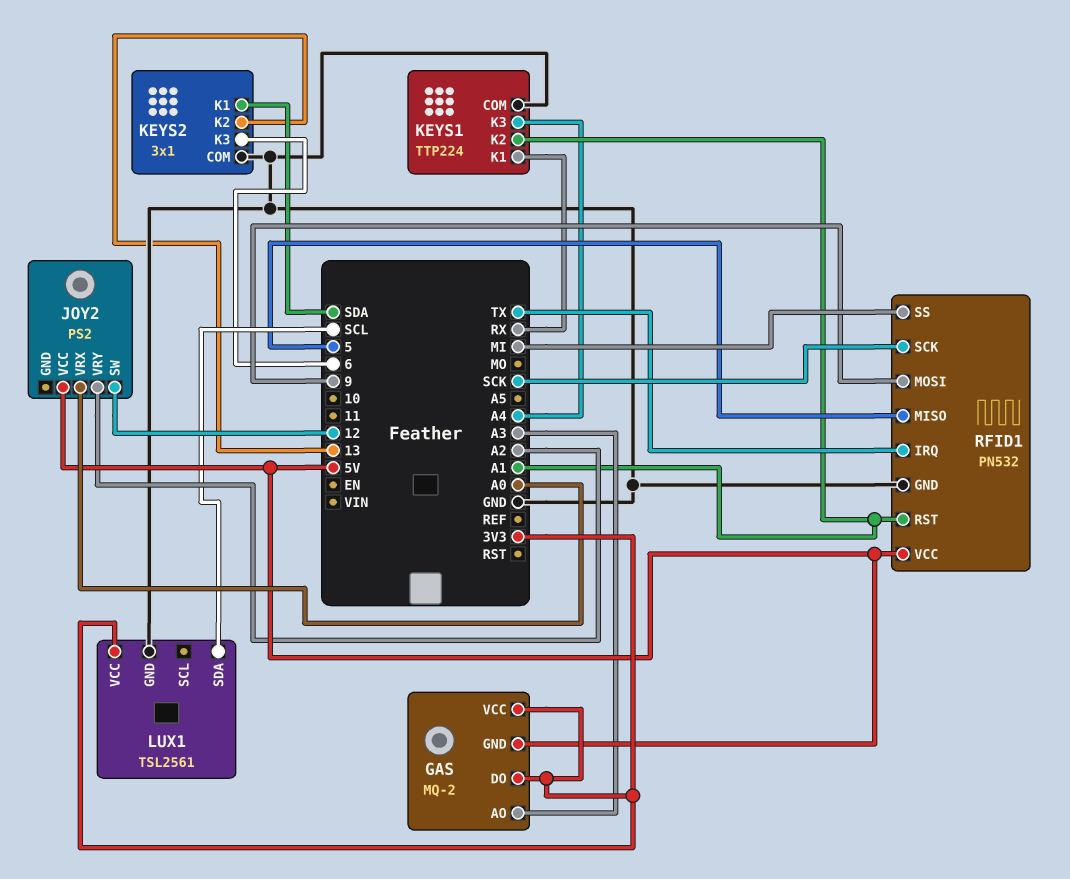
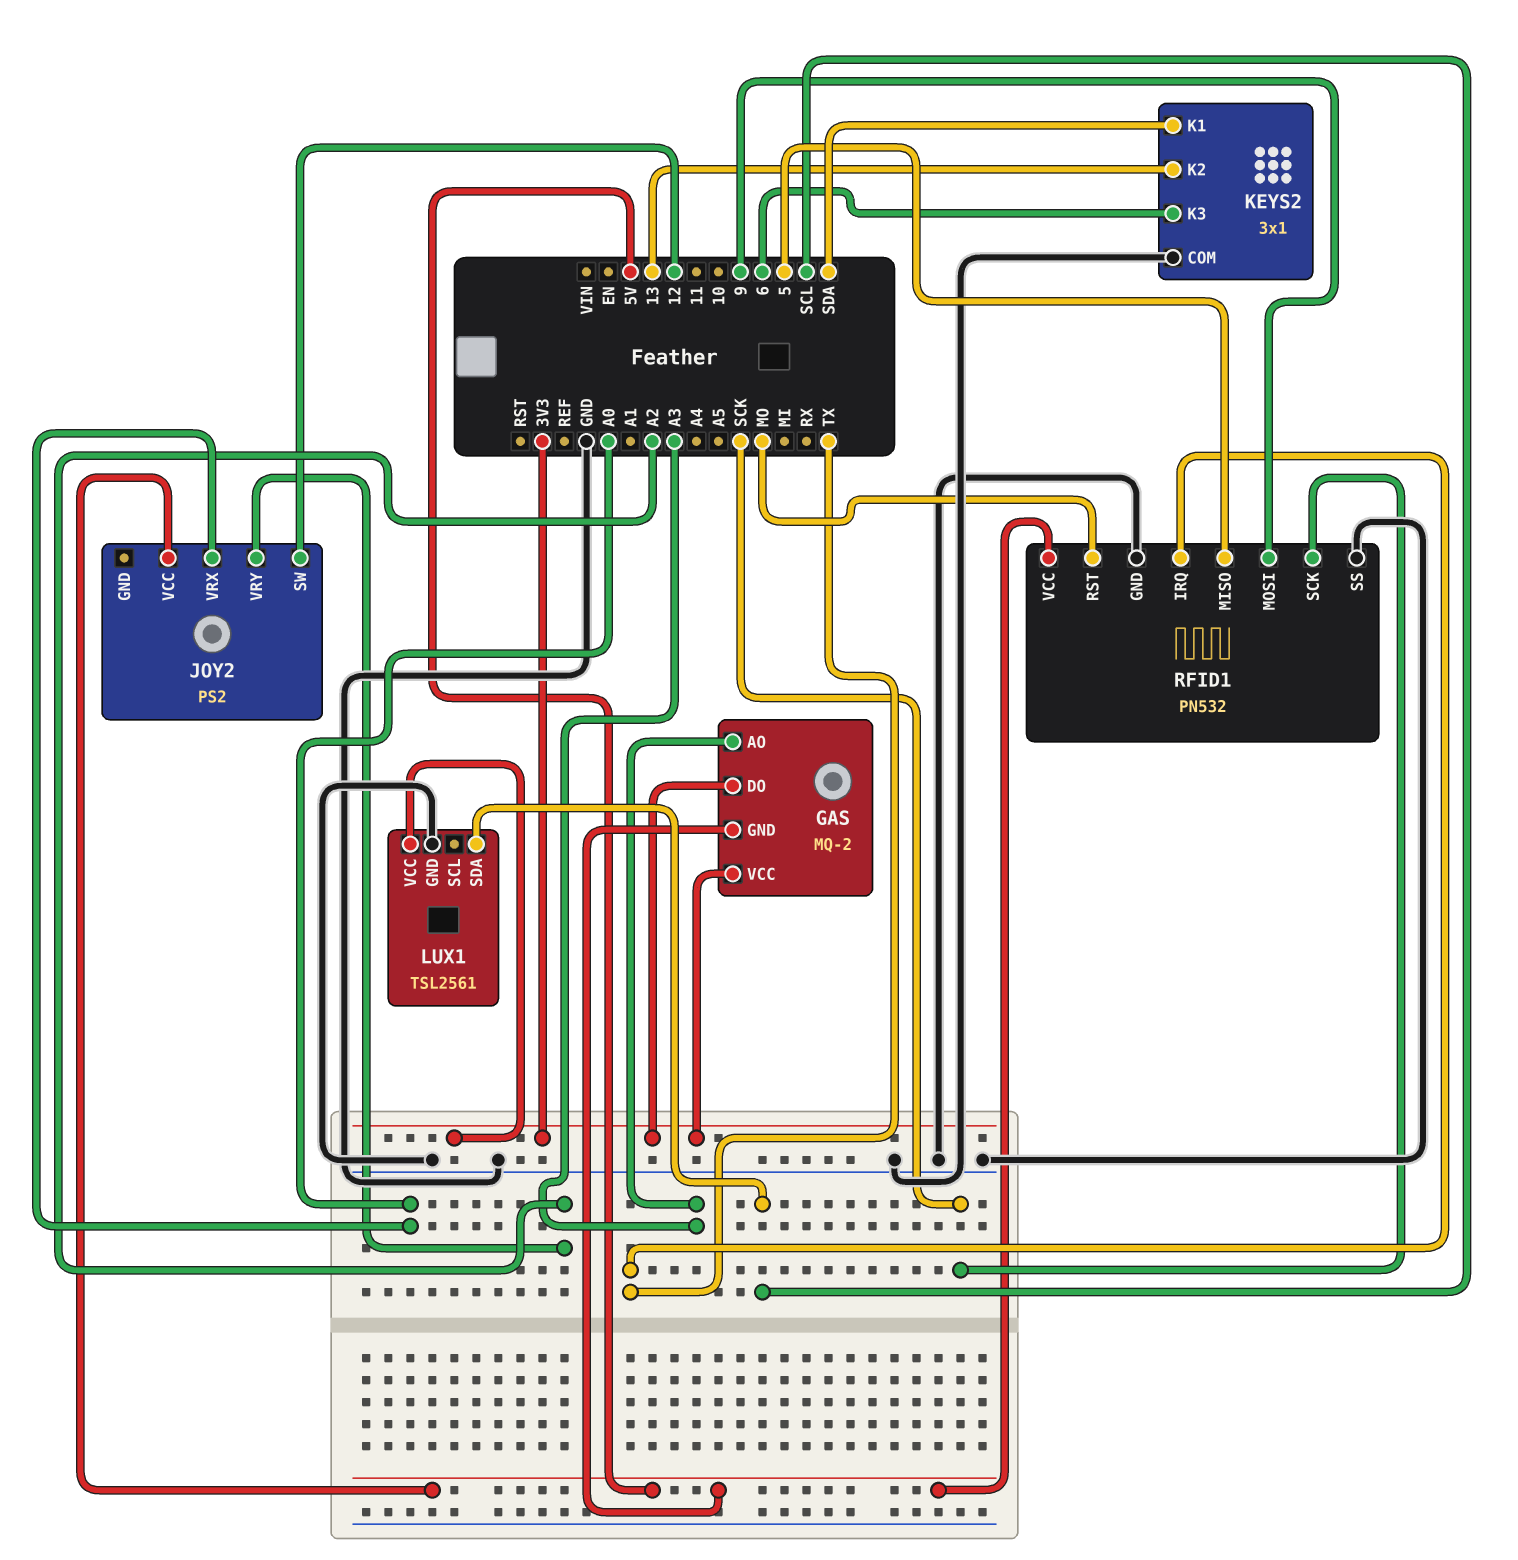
KEYS1: TTP224 -> none
KEYS1 pin COM: GND -> none
KEYS1 pin K1: RX -> none
KEYS1 pin K2: A1 -> none
KEYS1 pin K3: A4 -> none
RFID1 pin RST: A1 -> MO
RFID1 pin SS: MI -> GND

